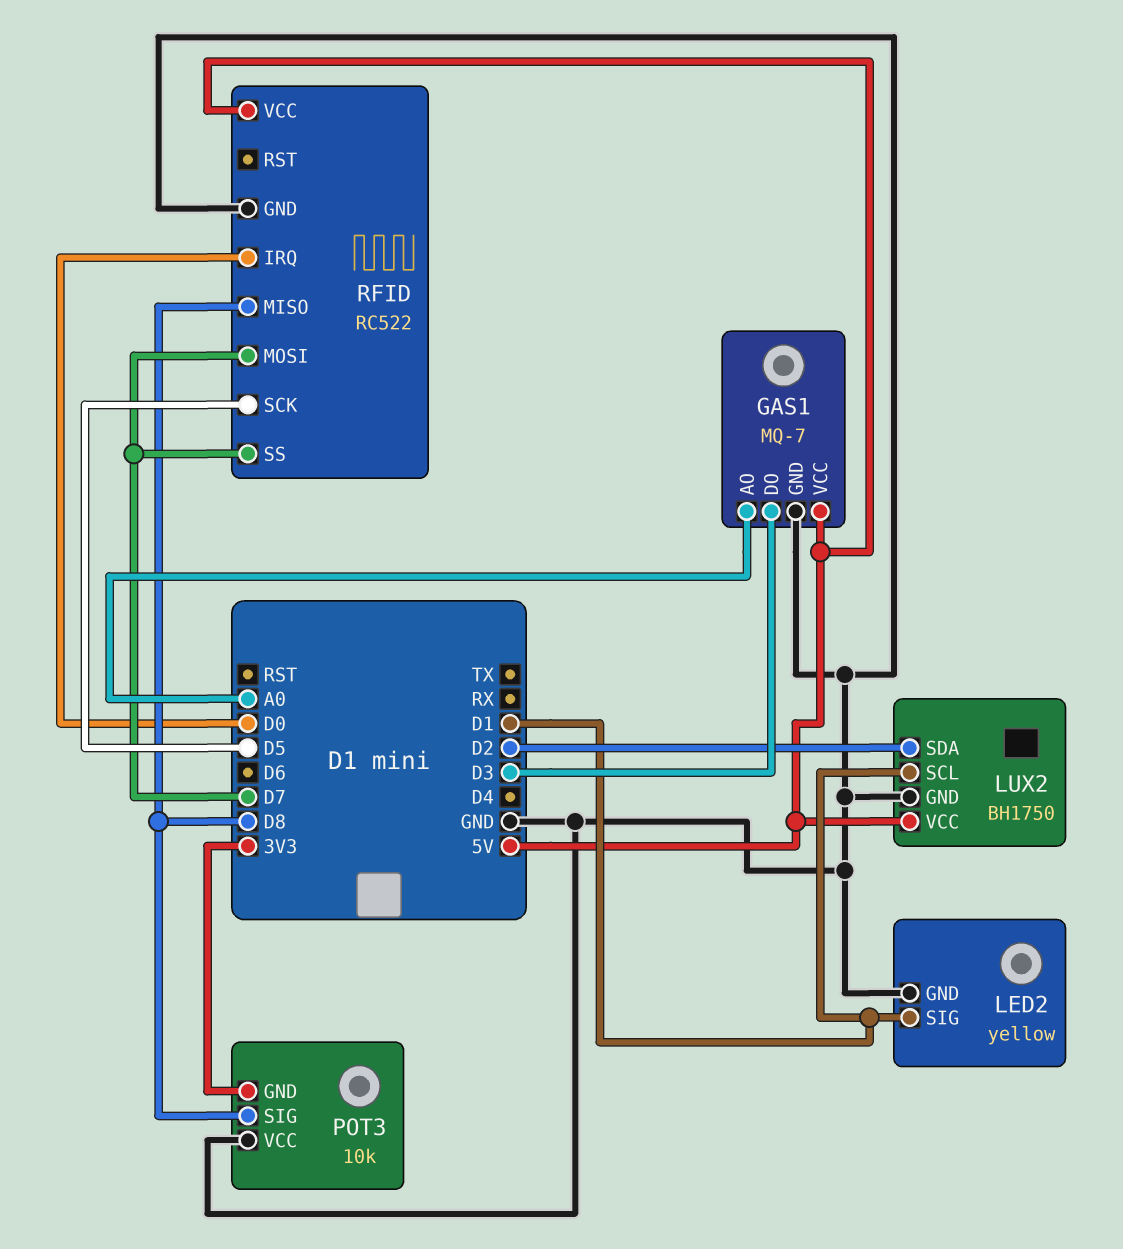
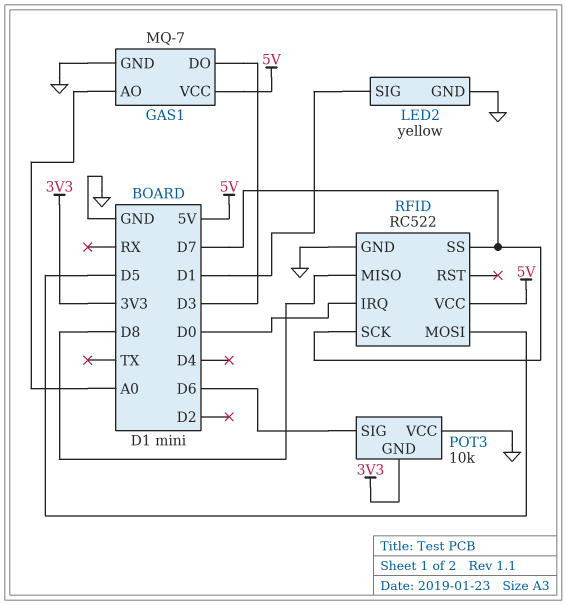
LUX2: BH1750 -> none
LUX2 pin GND: GND -> none
LUX2 pin SCL: D1 -> none
LUX2 pin SDA: D2 -> none
LUX2 pin VCC: 5V -> none
POT3 pin SIG: D8 -> D6
RFID pin MOSI: D7 -> D5
RFID pin SCK: D5 -> D7

